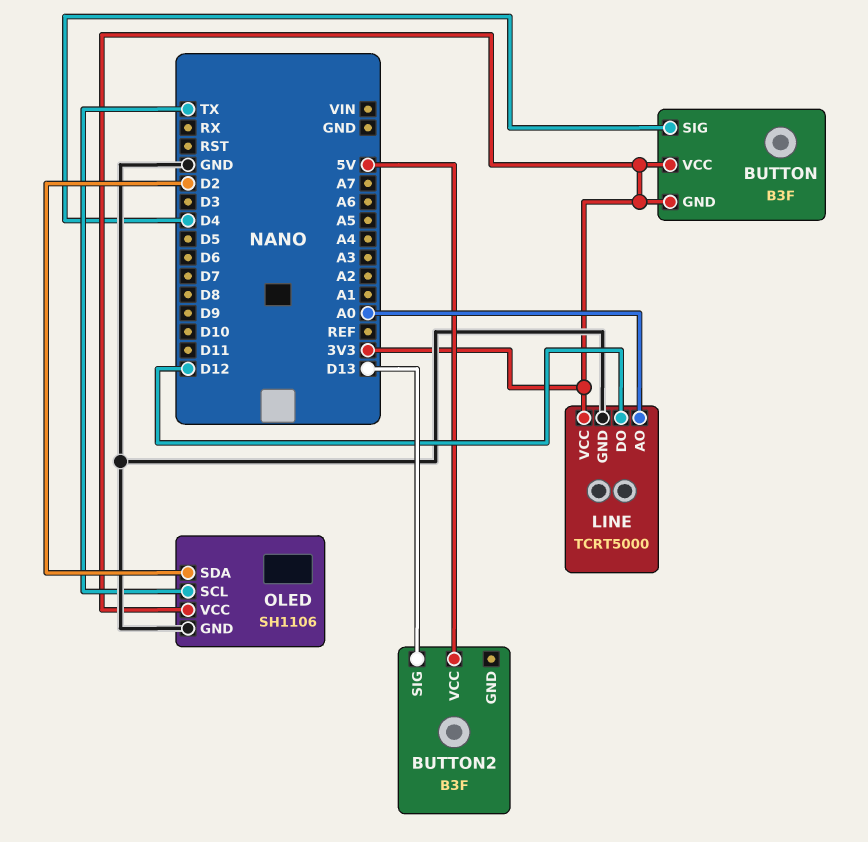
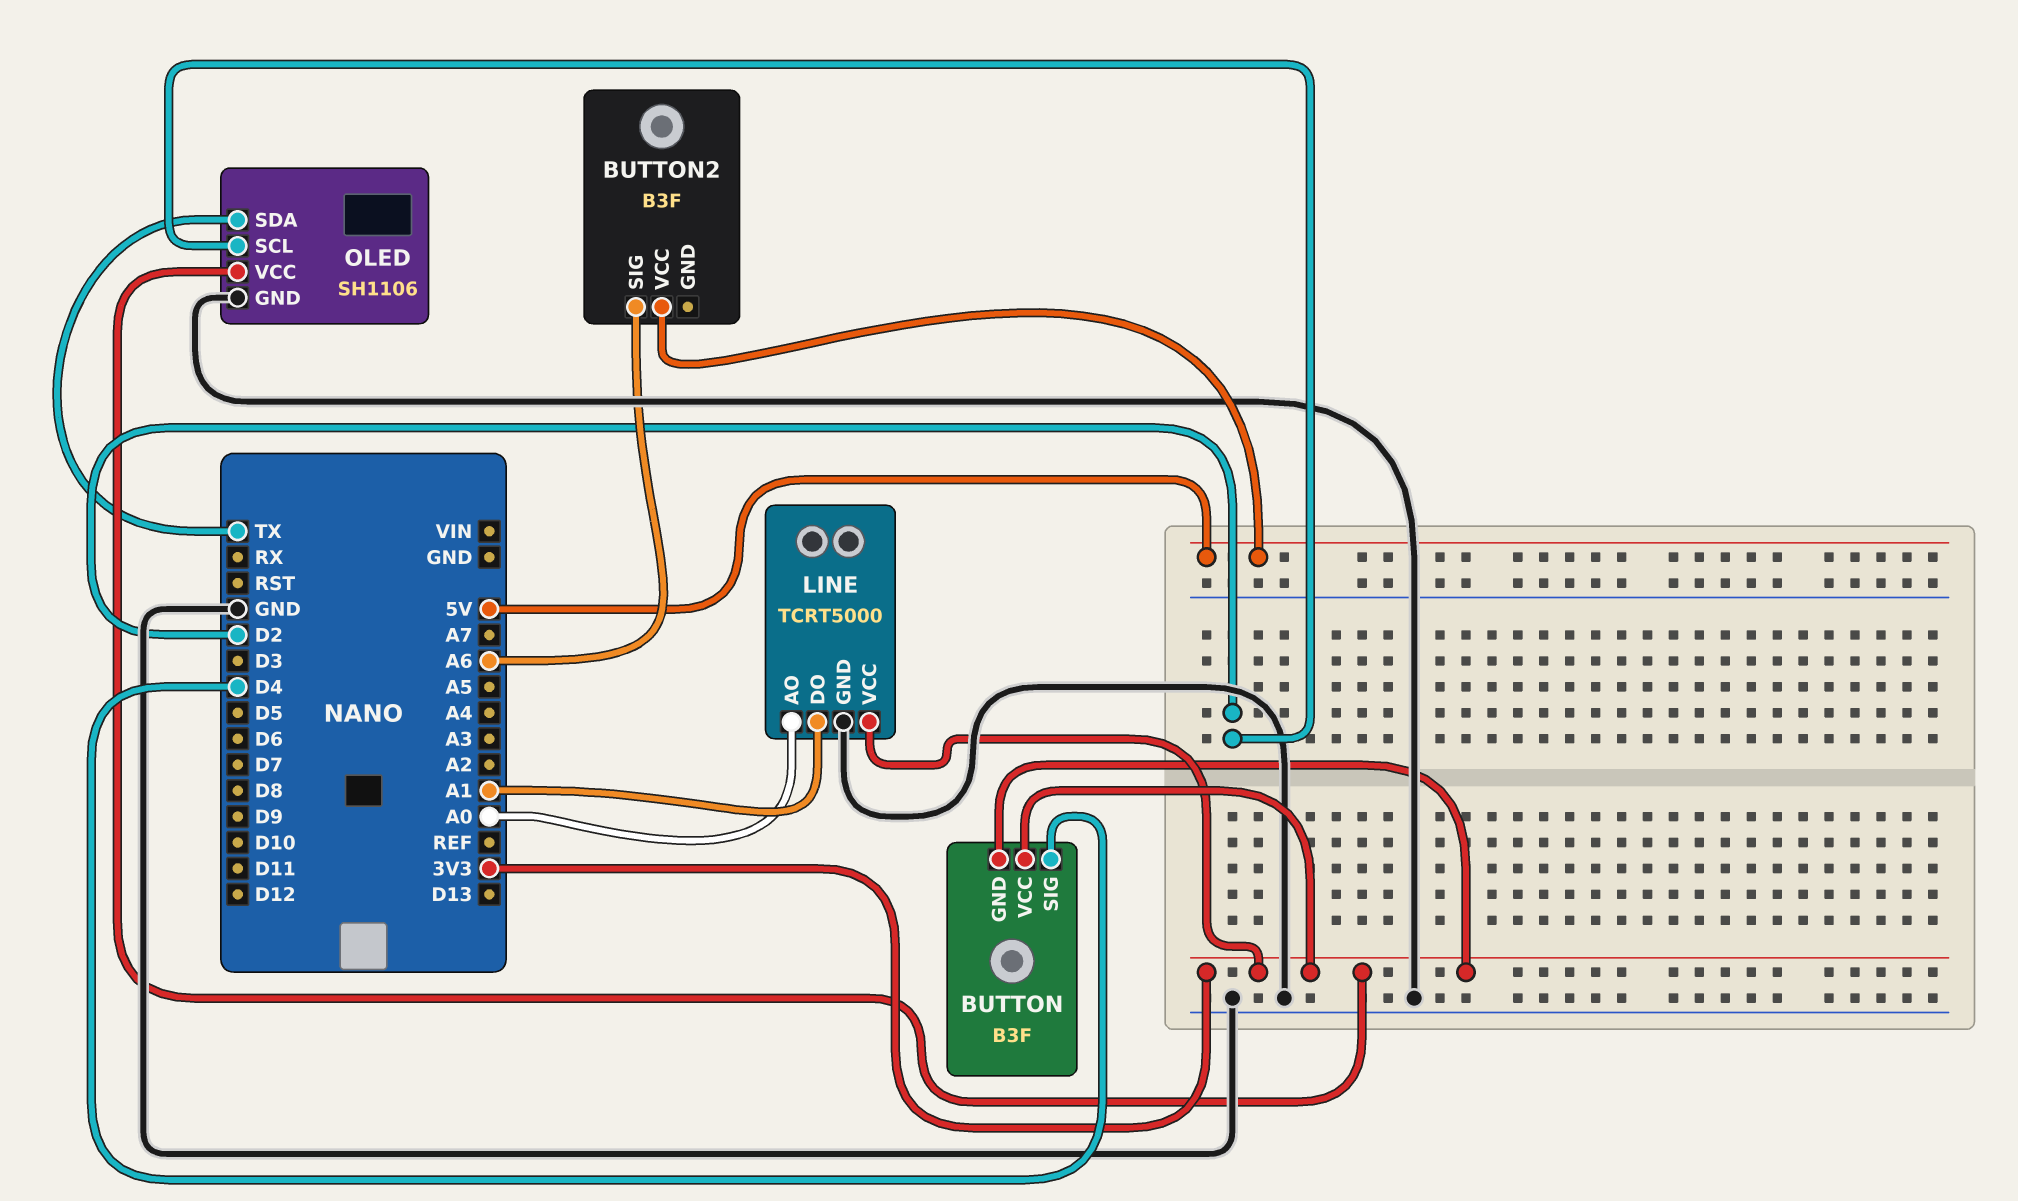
BUTTON2 pin SIG: D13 -> A6
LINE pin DO: D12 -> A1
OLED pin SCL: TX -> D2
OLED pin SDA: D2 -> TX

